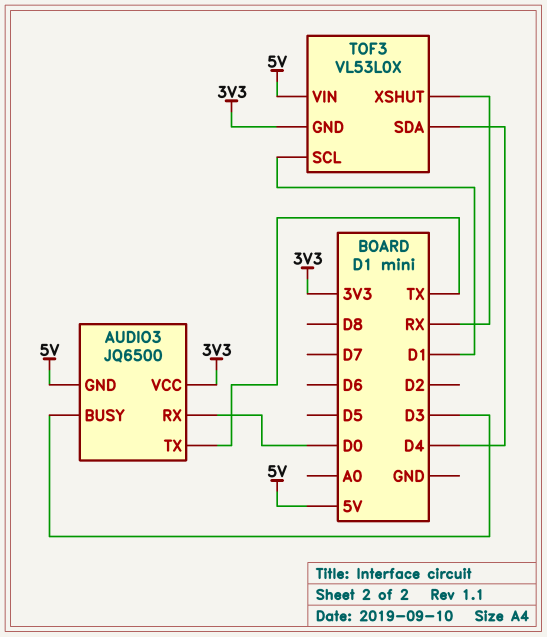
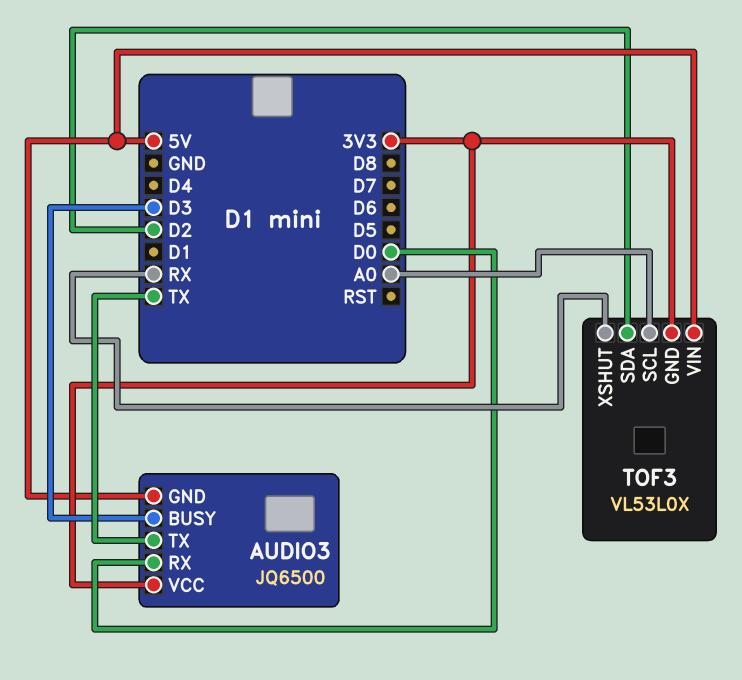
TOF3 pin SCL: D1 -> A0
TOF3 pin SDA: D4 -> D2

